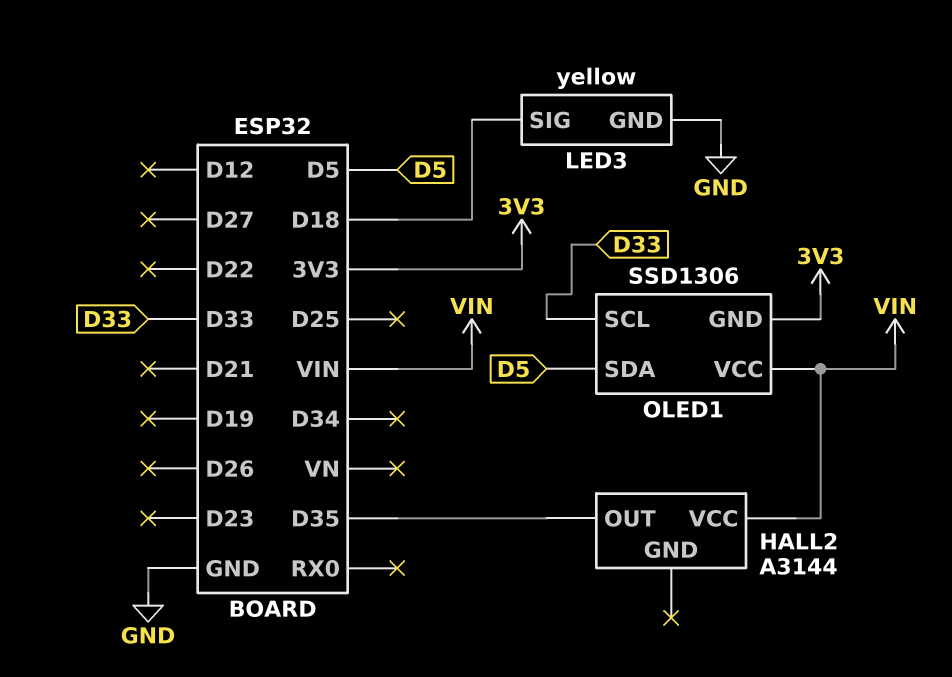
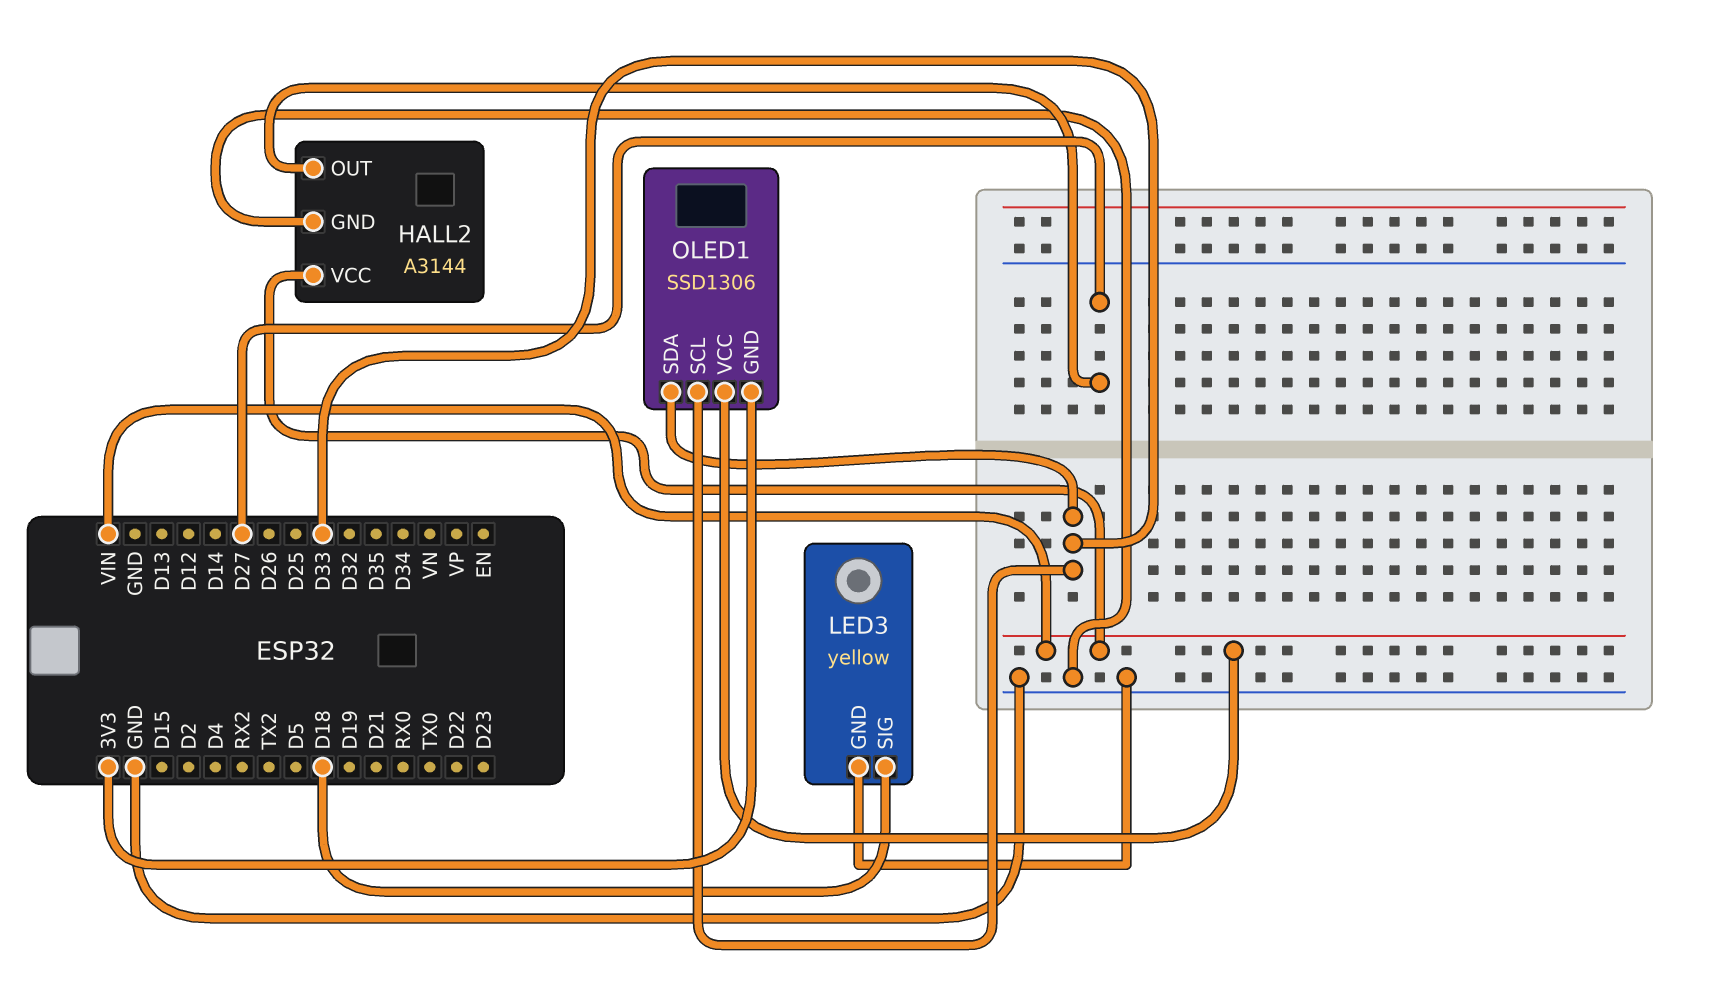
HALL2 pin GND: none -> GND
HALL2 pin OUT: D35 -> D27
OLED1 pin SDA: D5 -> D33

